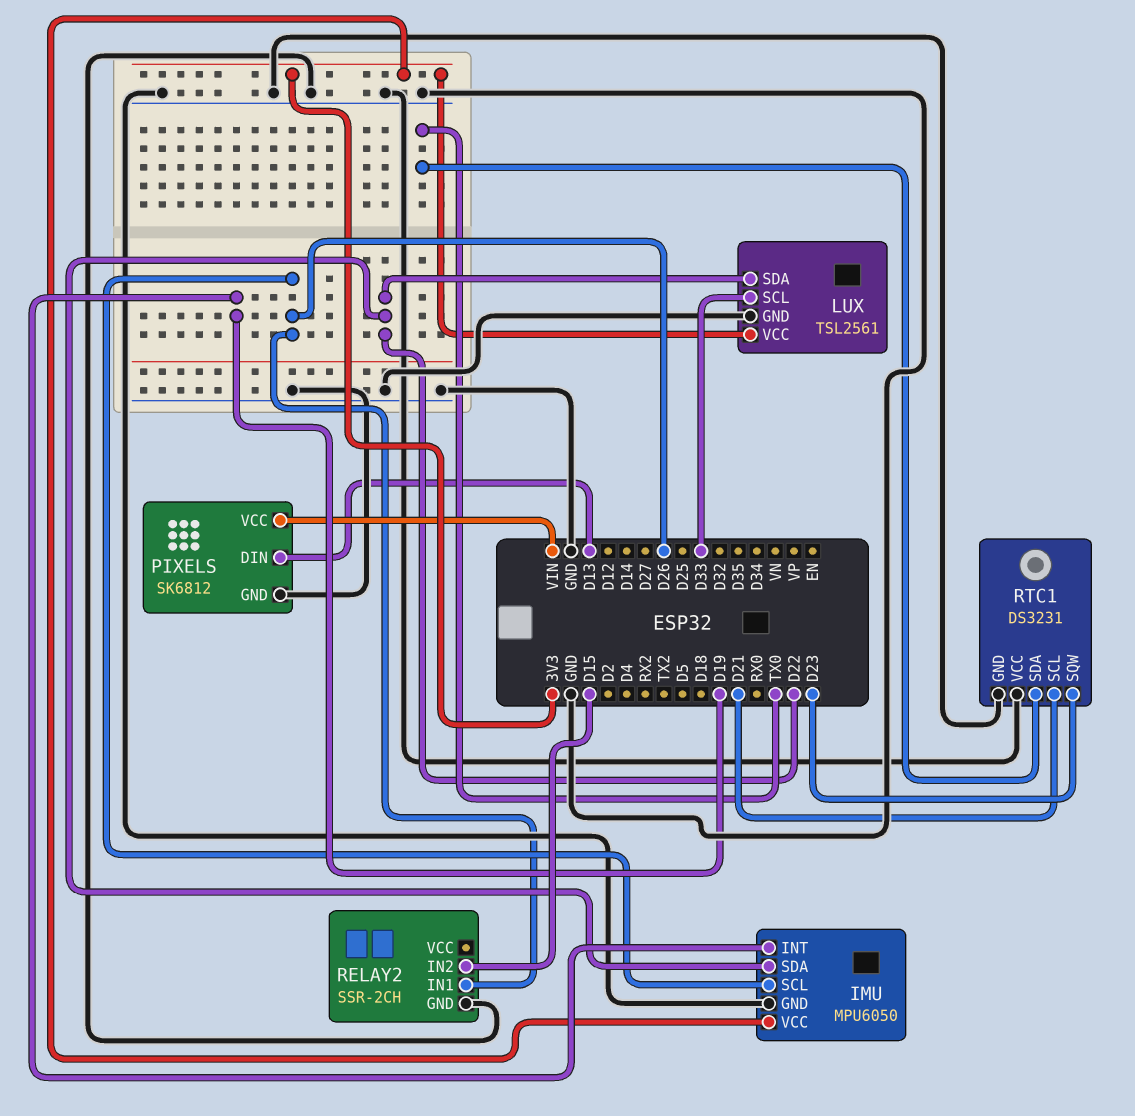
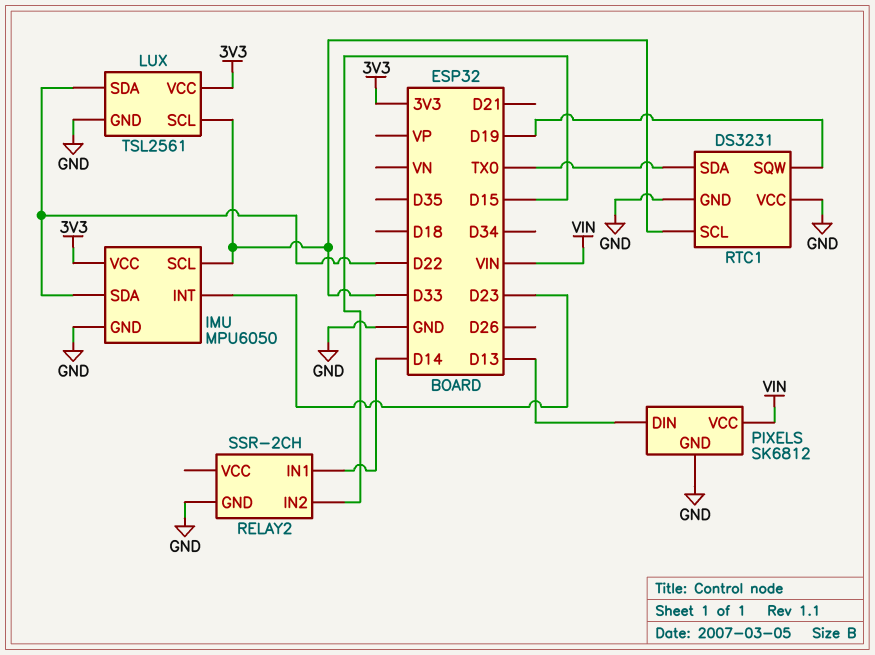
IMU pin INT: D19 -> D23
IMU pin SCL: D26 -> D33
RELAY2 pin IN1: D26 -> D14
RTC1 pin SCL: D21 -> D33
RTC1 pin SQW: D23 -> D19

